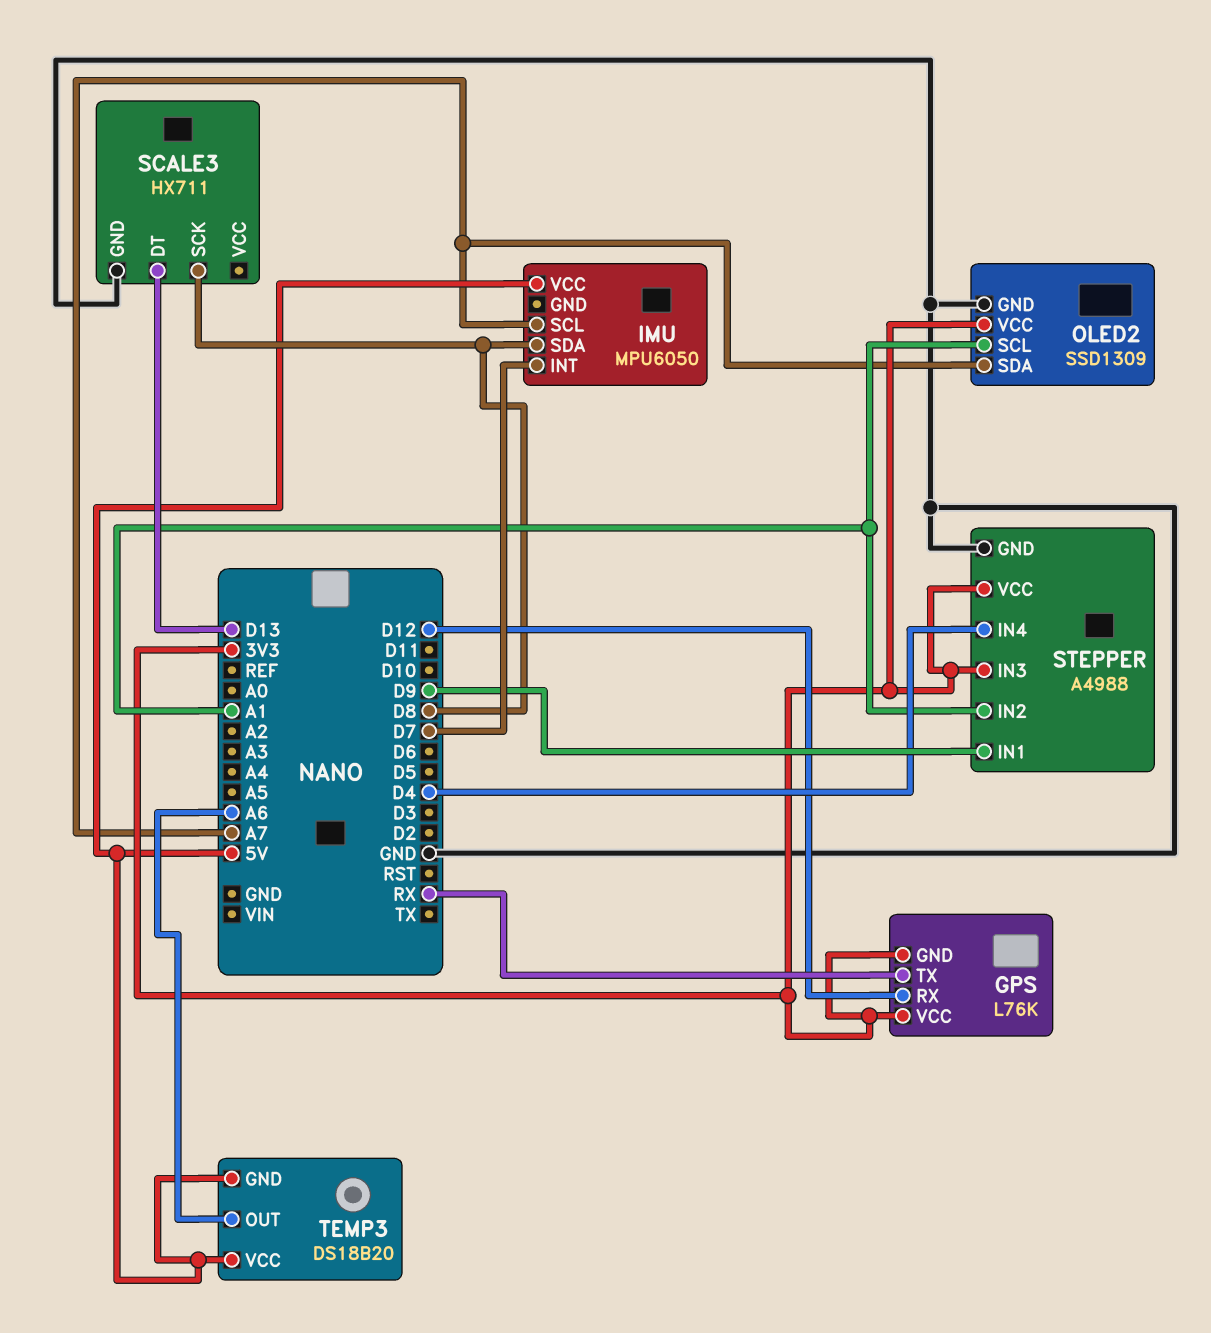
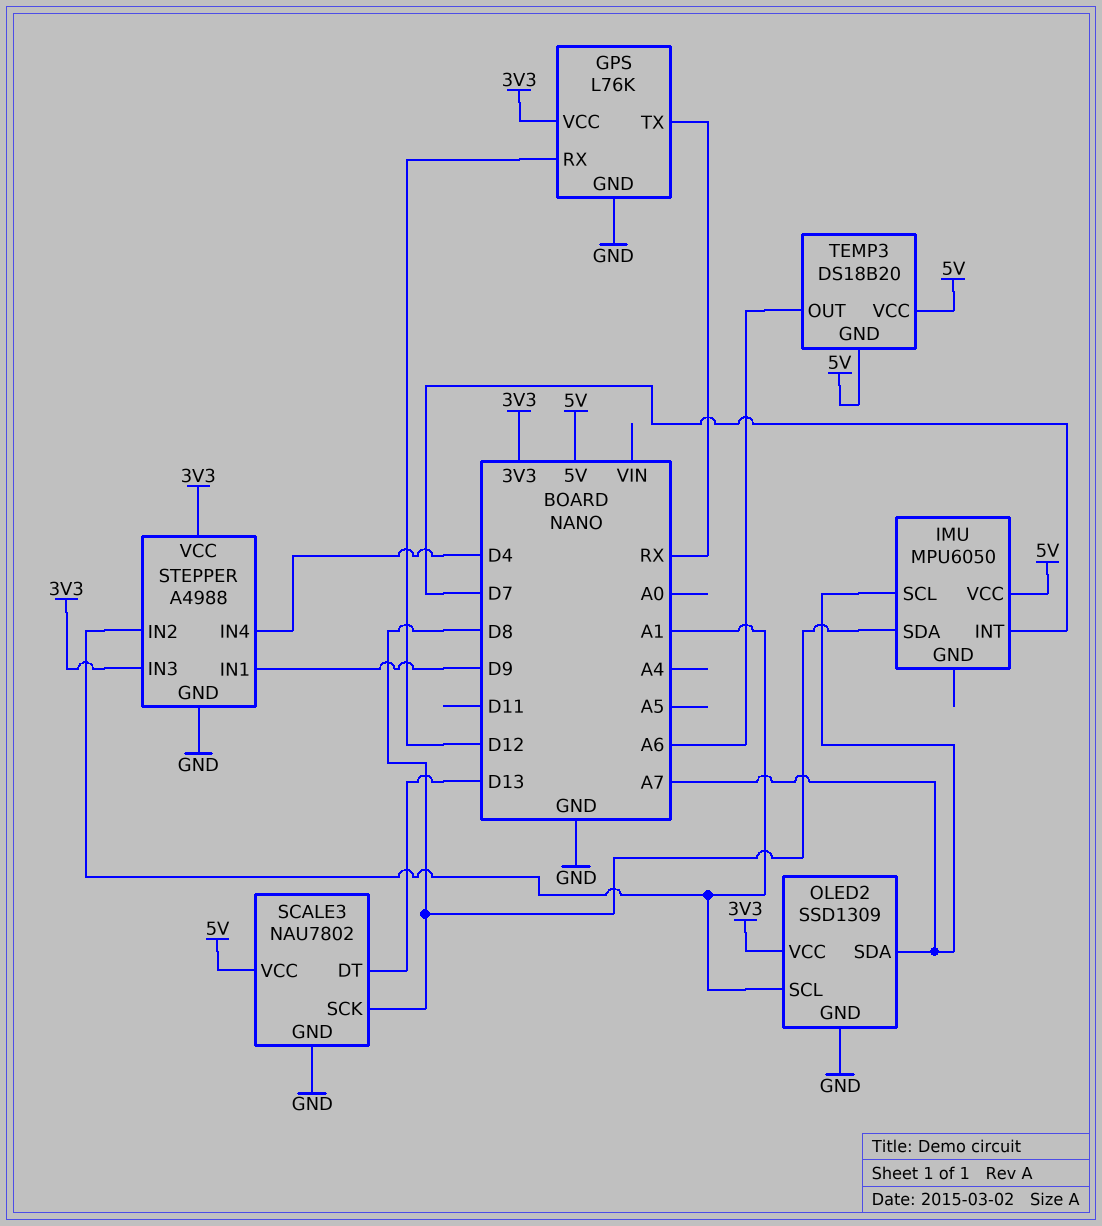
GPS pin GND: 3V3 -> GND
SCALE3: HX711 -> NAU7802
SCALE3 pin VCC: none -> 5V

